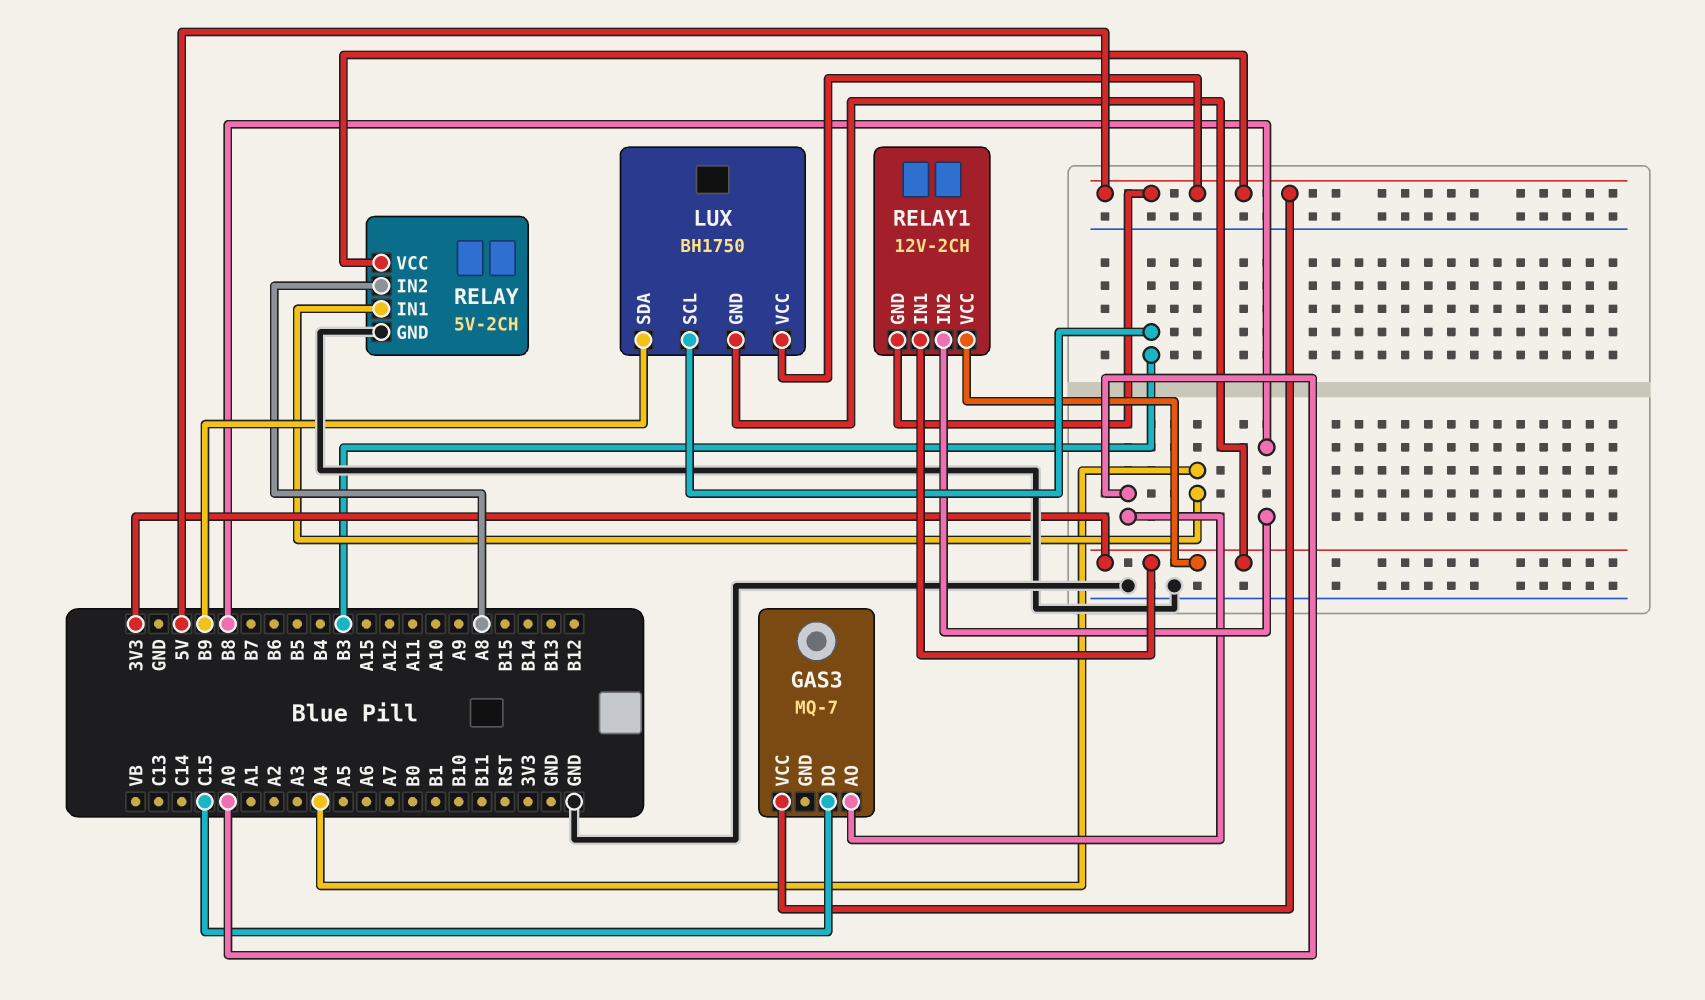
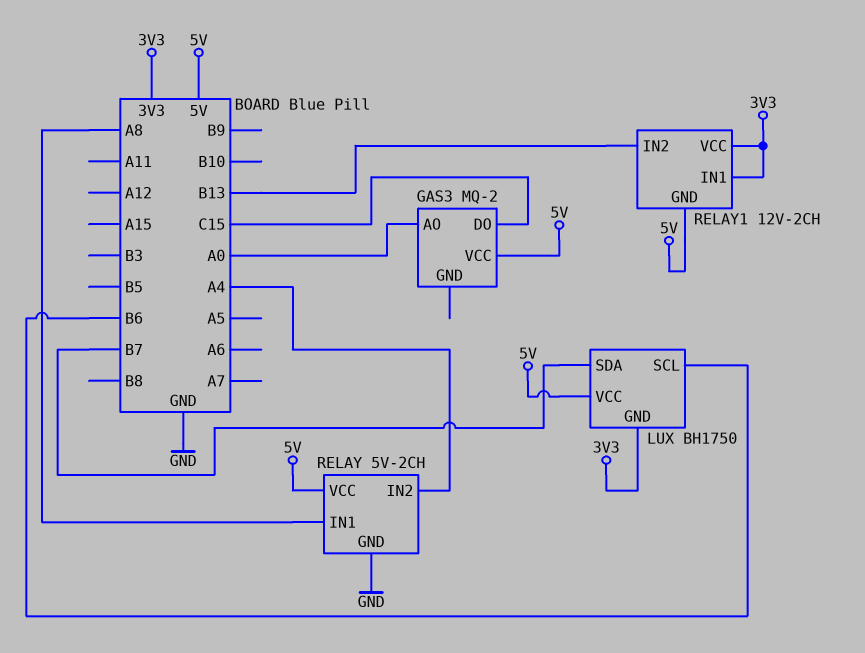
GAS3: MQ-7 -> MQ-2
LUX pin SCL: B3 -> B6
LUX pin SDA: B9 -> B7
RELAY pin IN1: A4 -> A8
RELAY pin IN2: A8 -> A4
RELAY1 pin IN2: B8 -> B13

